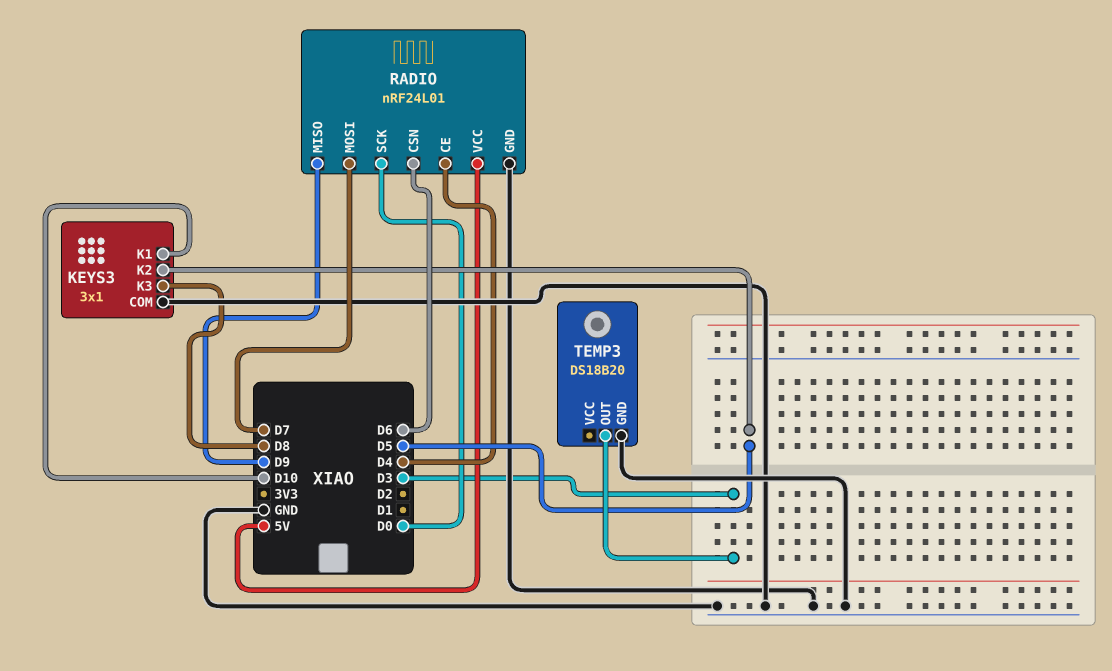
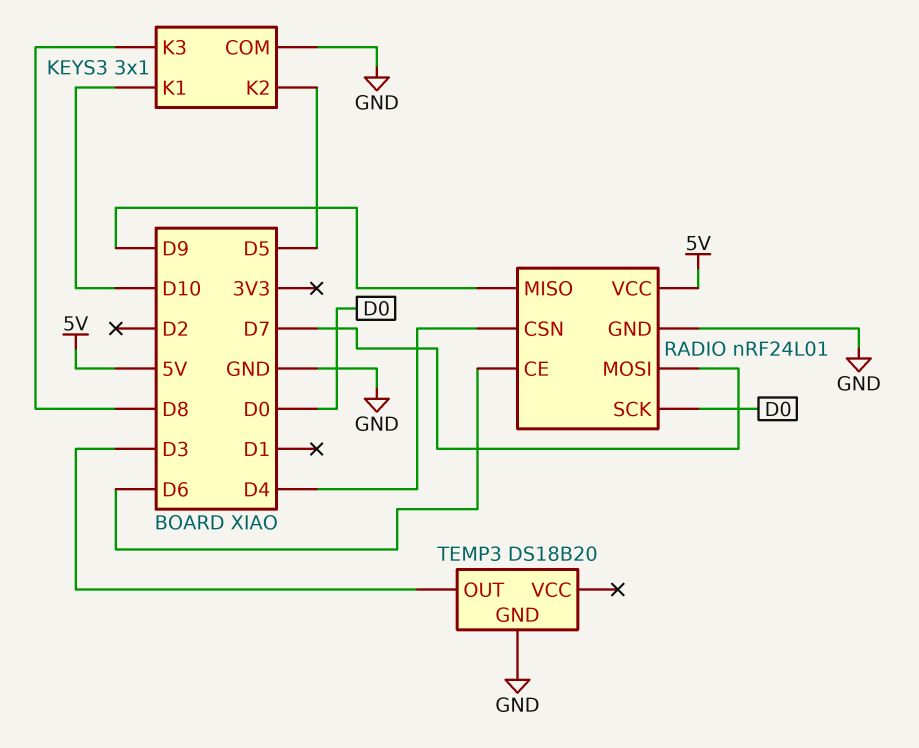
RADIO pin CE: D4 -> D6
RADIO pin CSN: D6 -> D4

